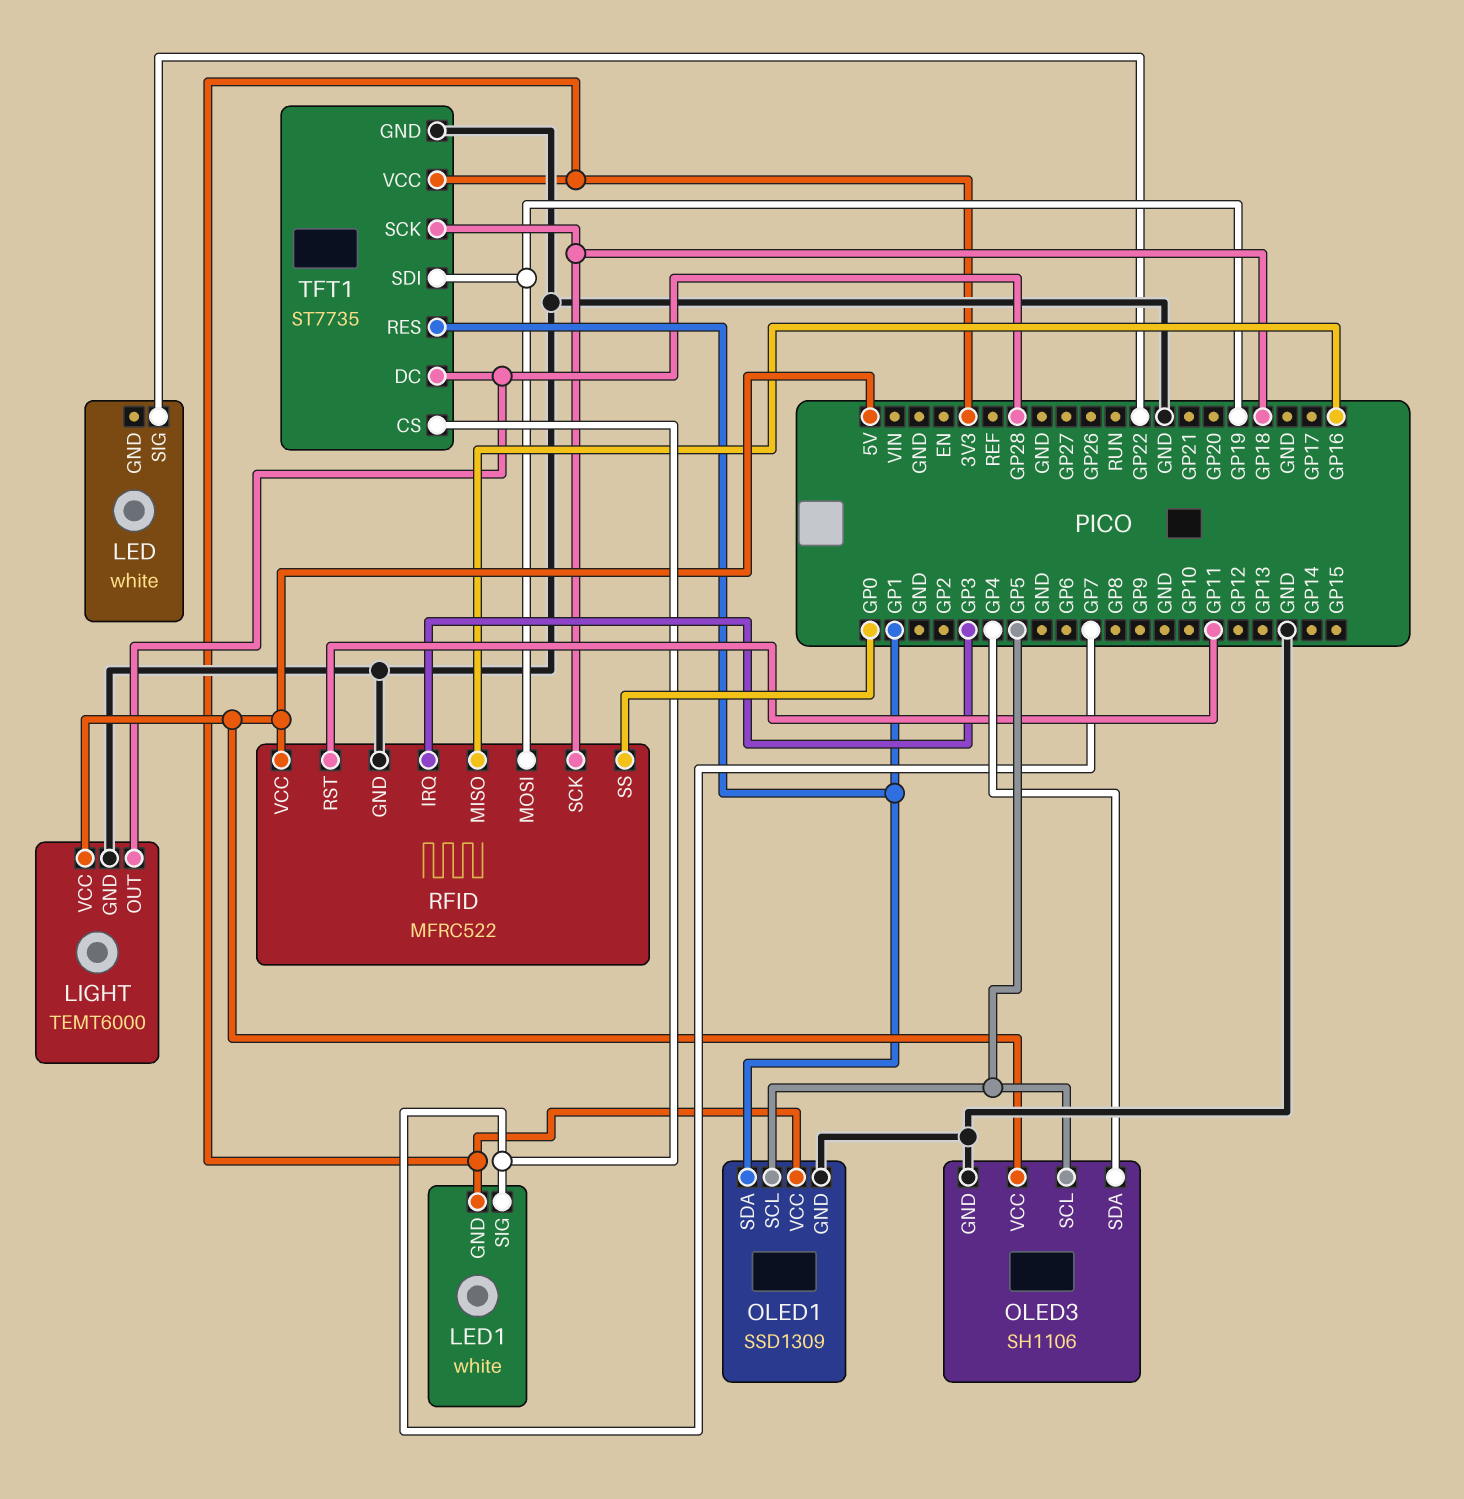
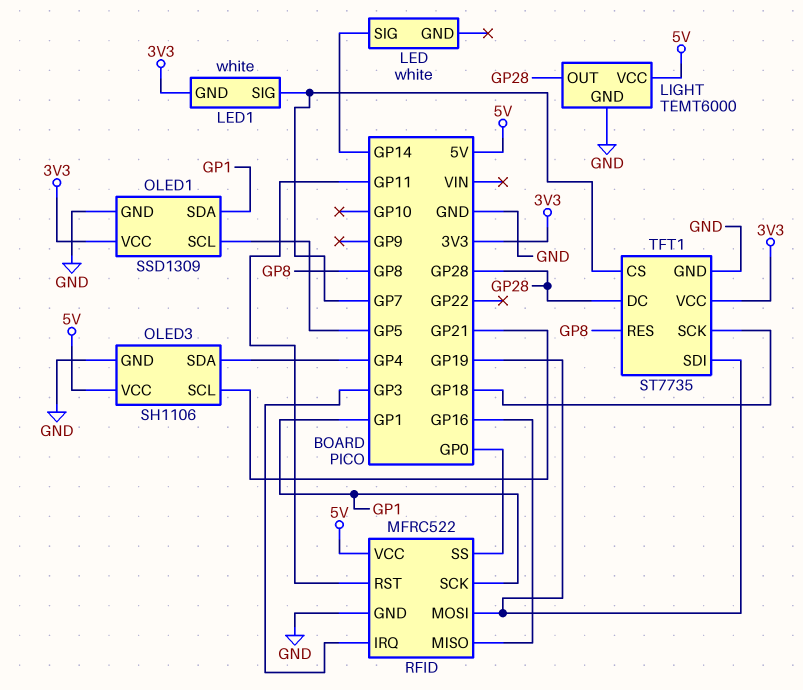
LED pin SIG: GP22 -> GP14
OLED3 pin SCL: GP5 -> GP21
RFID pin SCK: GP18 -> GP1
TFT1 pin RES: GP1 -> GP8

